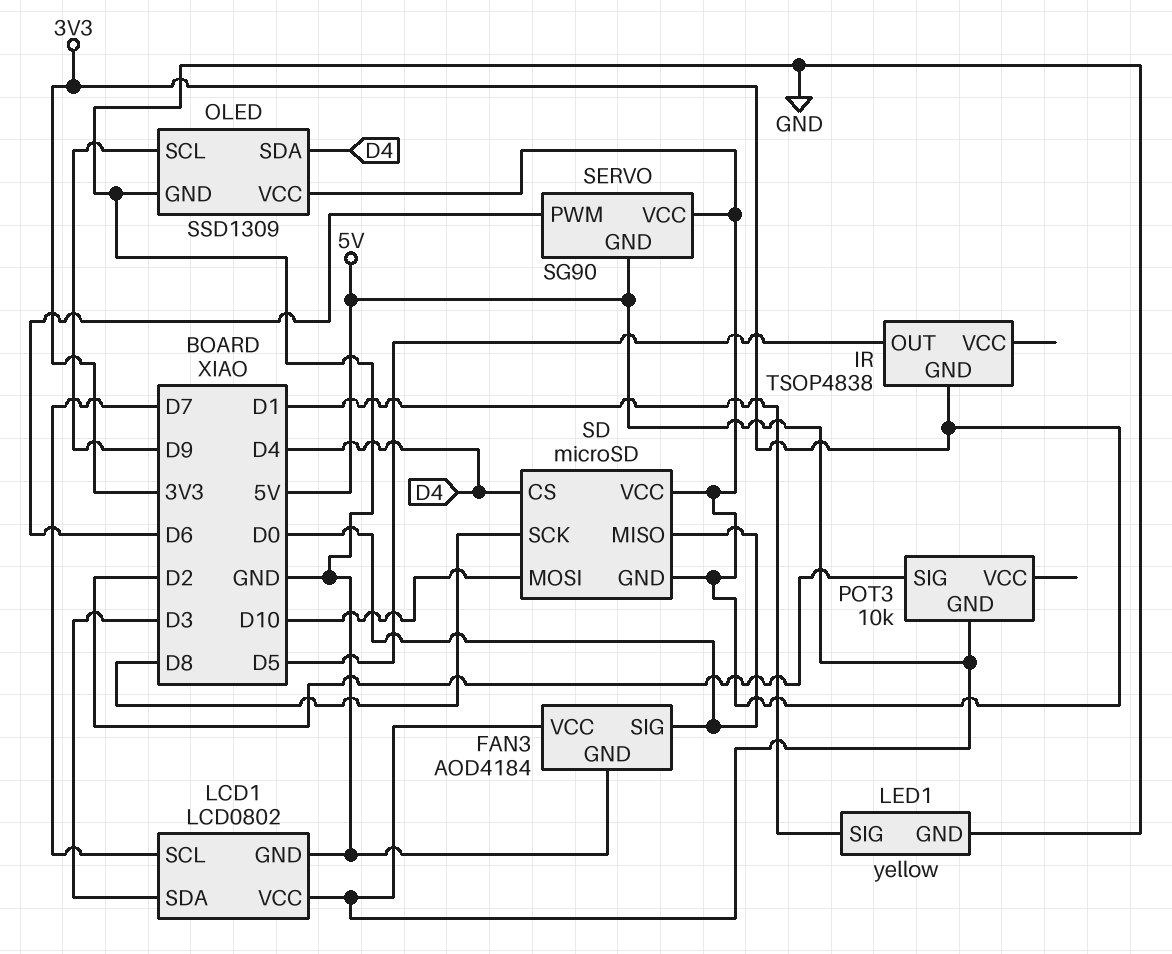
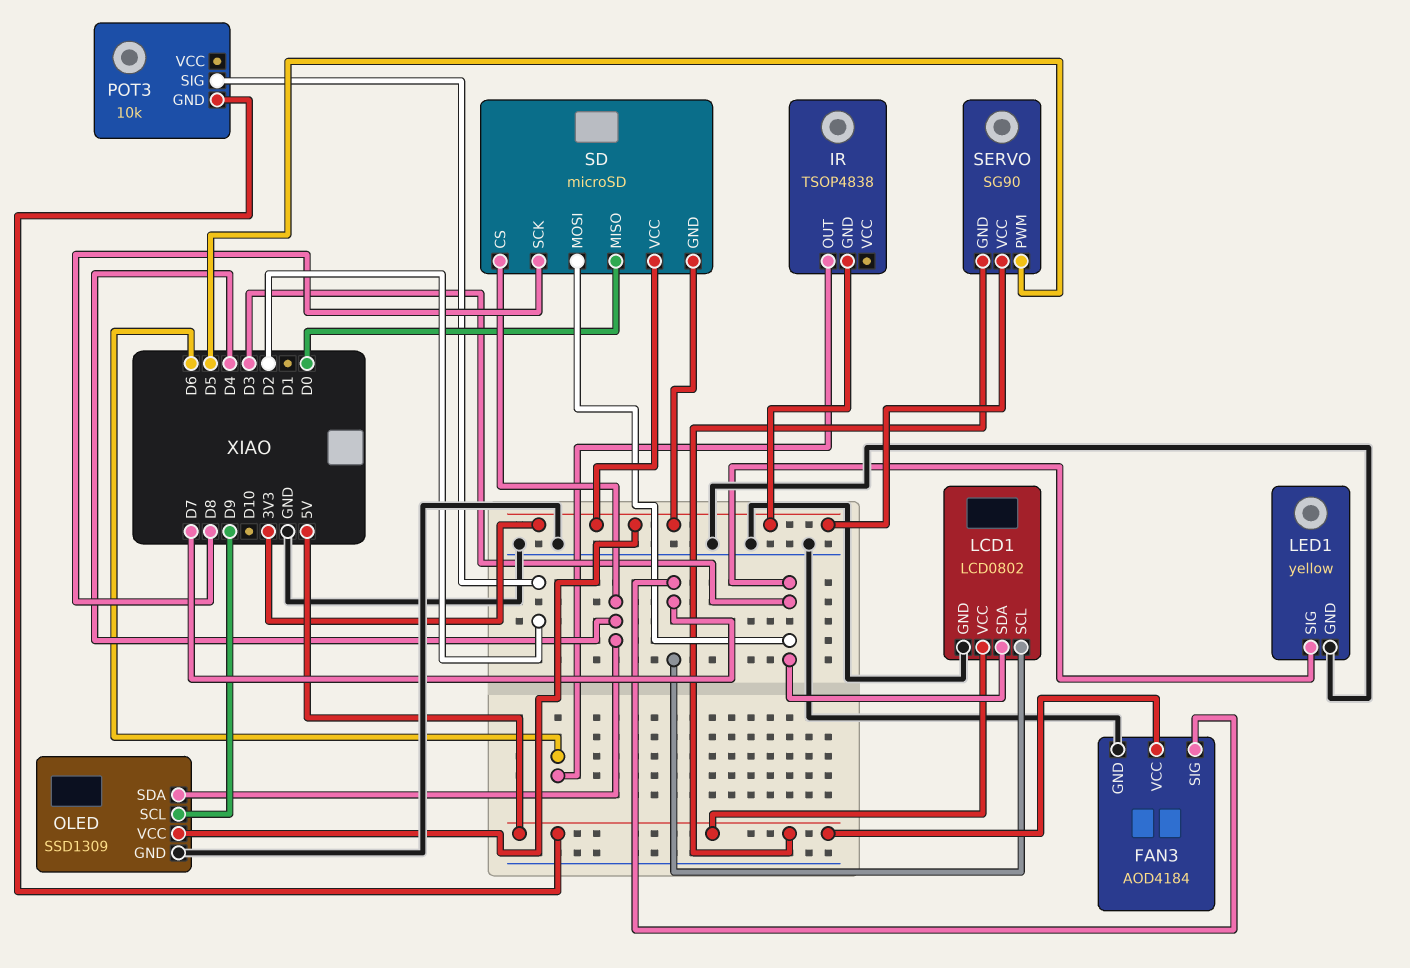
FAN3 pin SIG: D0 -> D7
IR pin OUT: D5 -> D6
LED1 pin SIG: D1 -> D3
SD pin MOSI: D10 -> D3
SERVO pin PWM: D6 -> D5

